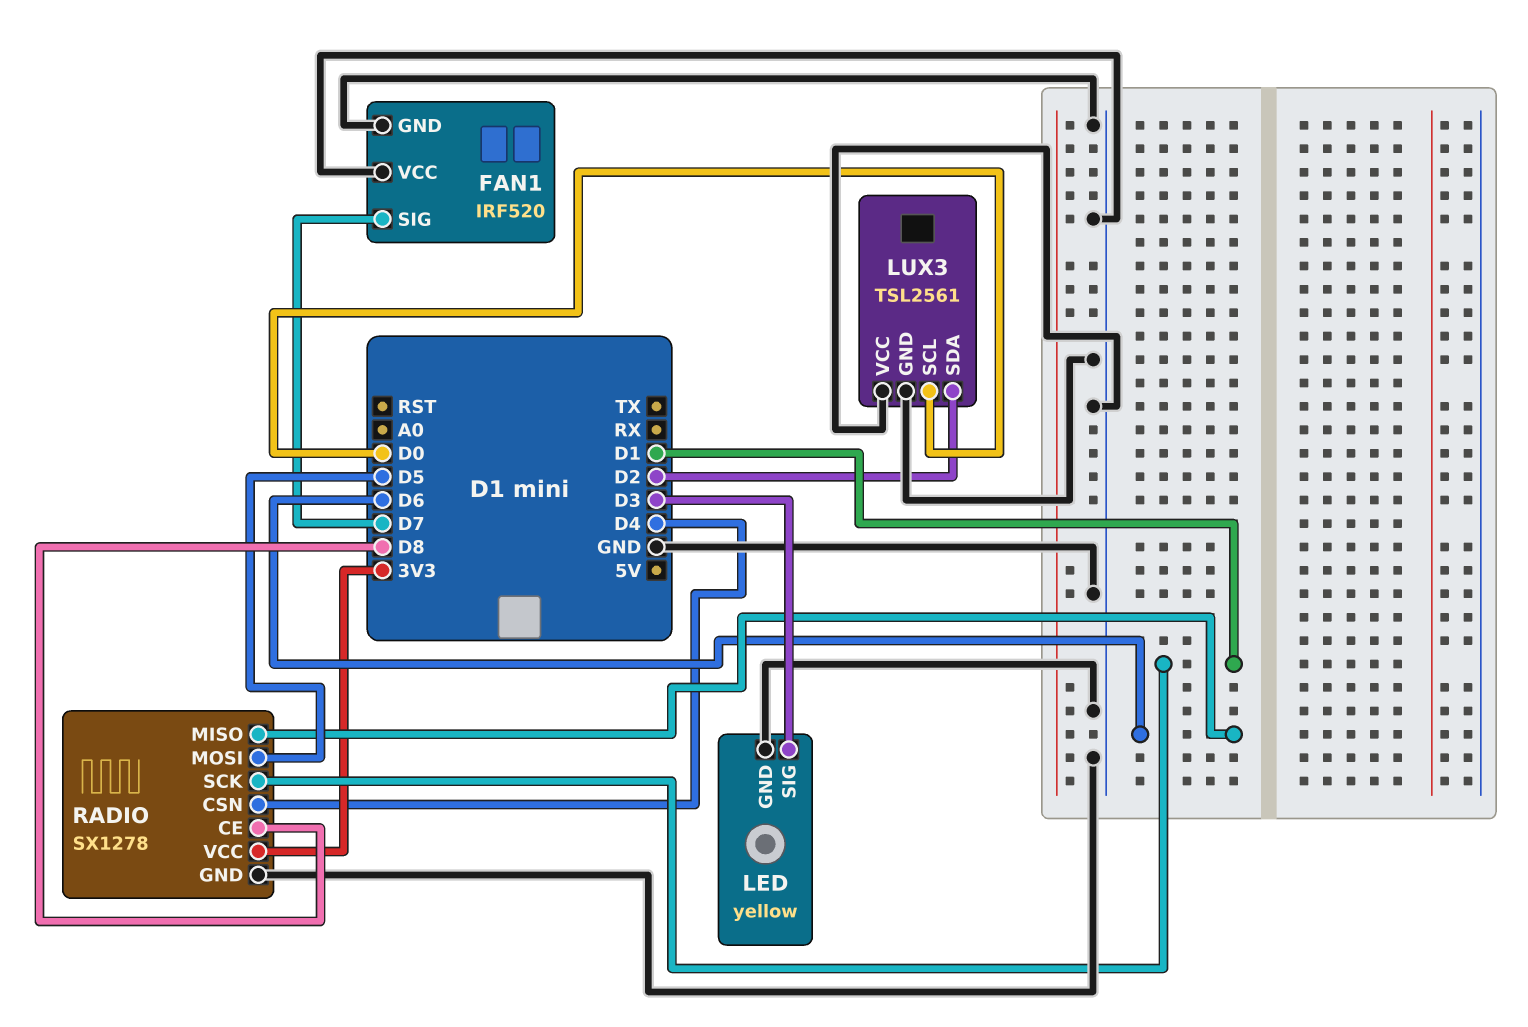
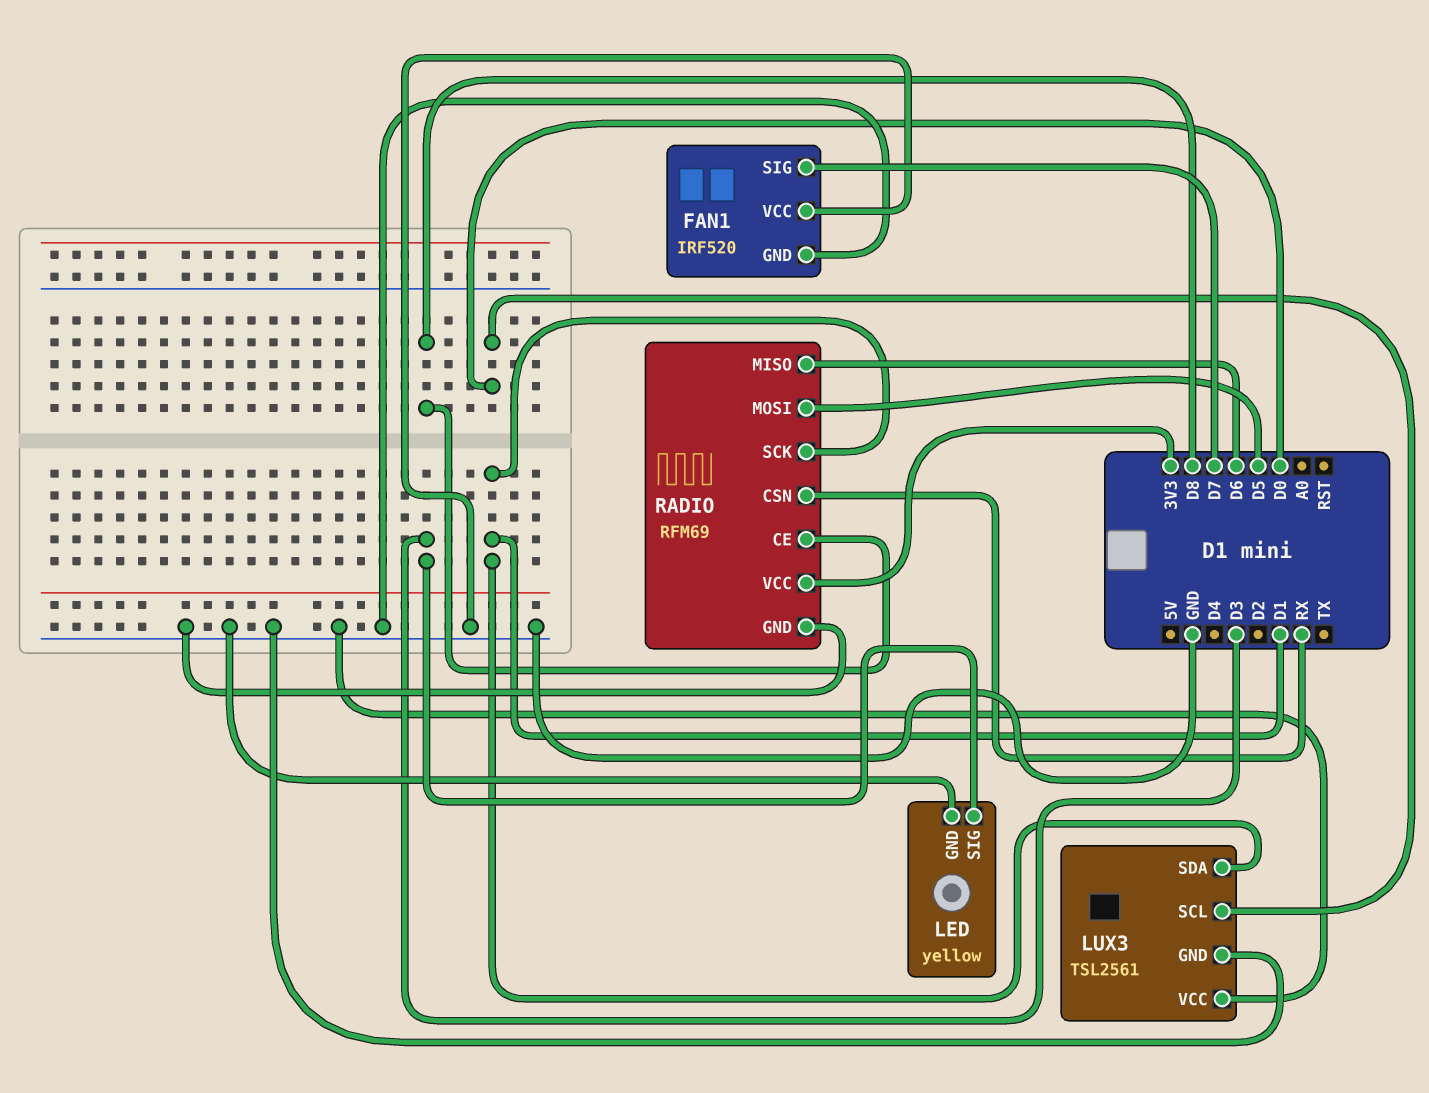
LUX3 pin SDA: D2 -> D1
RADIO: SX1278 -> RFM69
RADIO pin CSN: D4 -> RX

